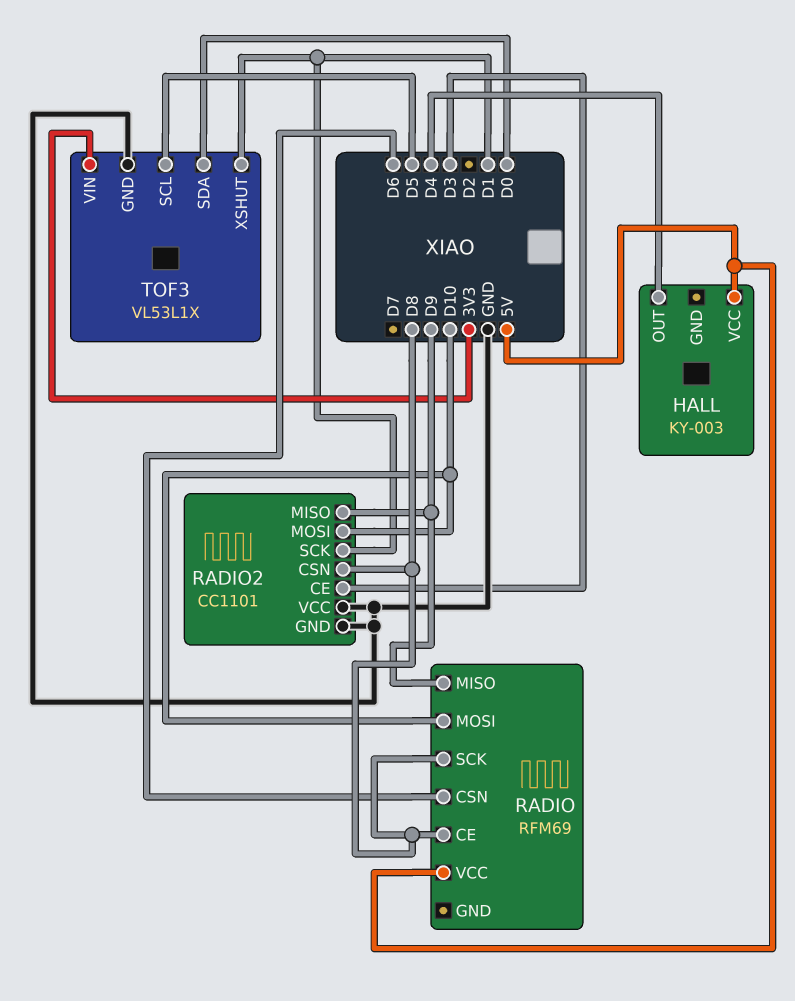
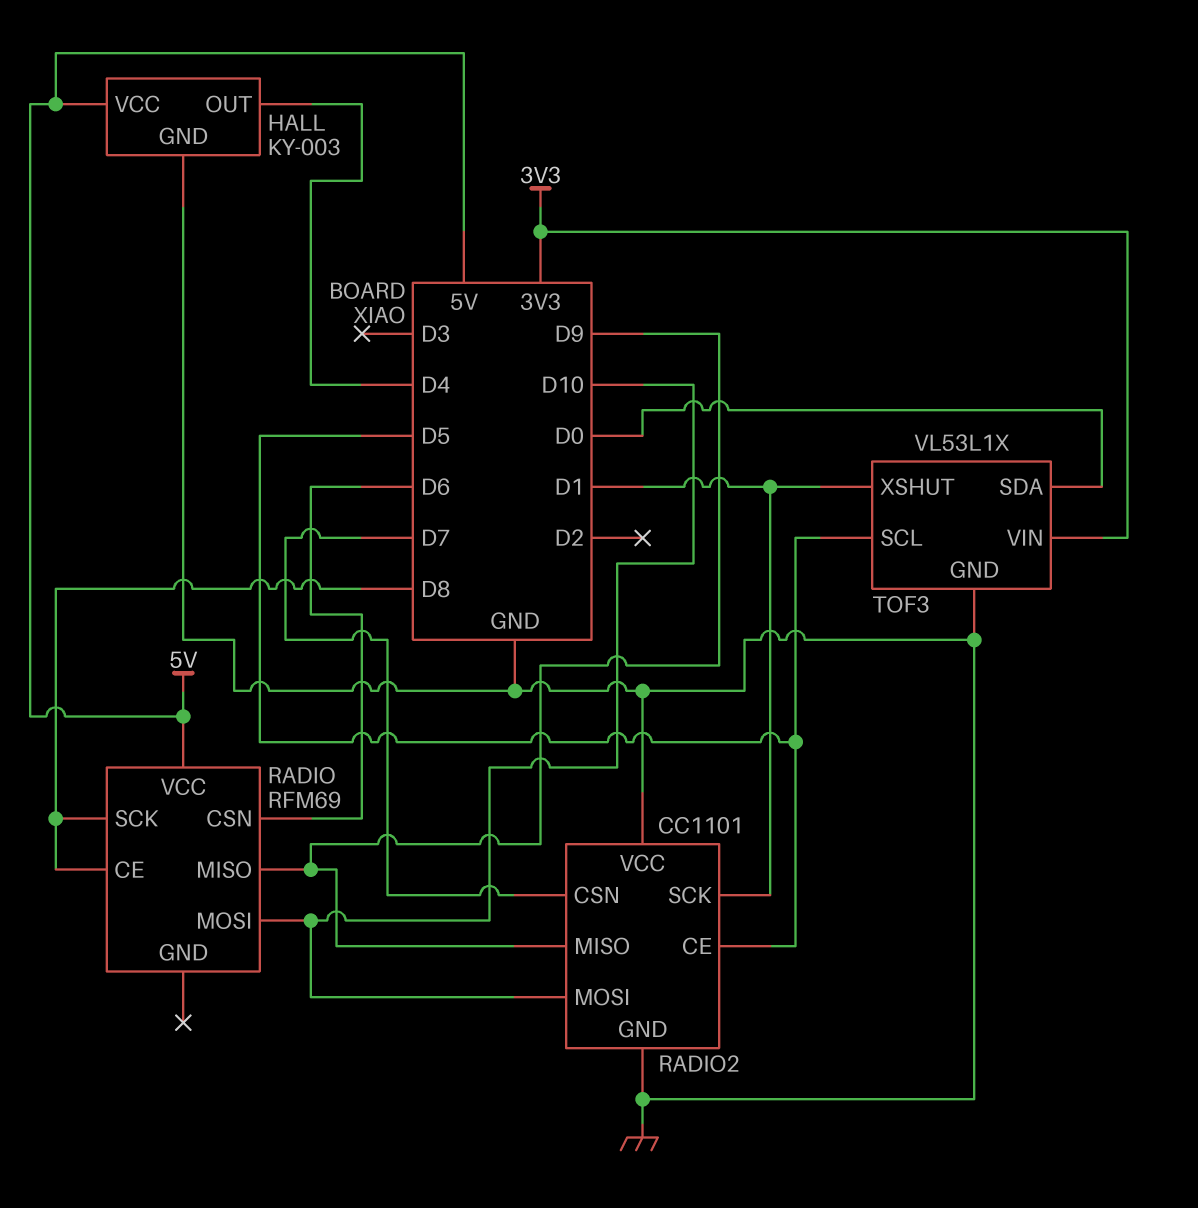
HALL pin GND: none -> GND
RADIO2 pin CE: D3 -> D5
RADIO2 pin CSN: D8 -> D7

